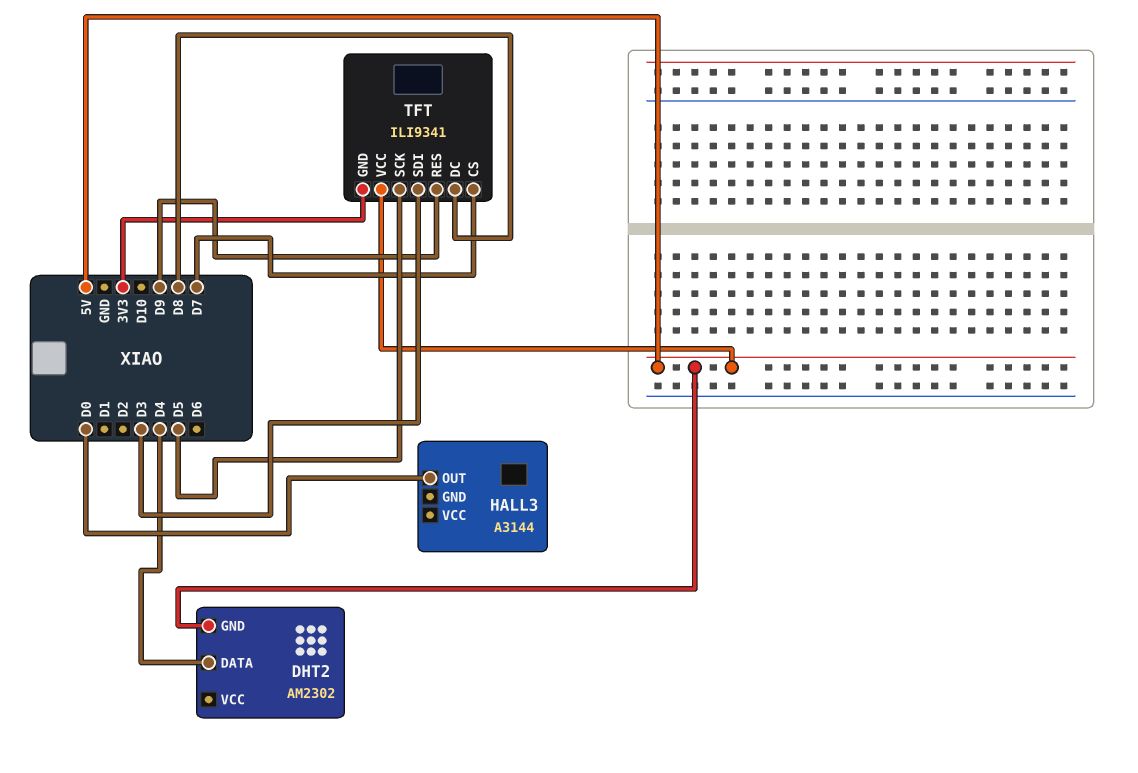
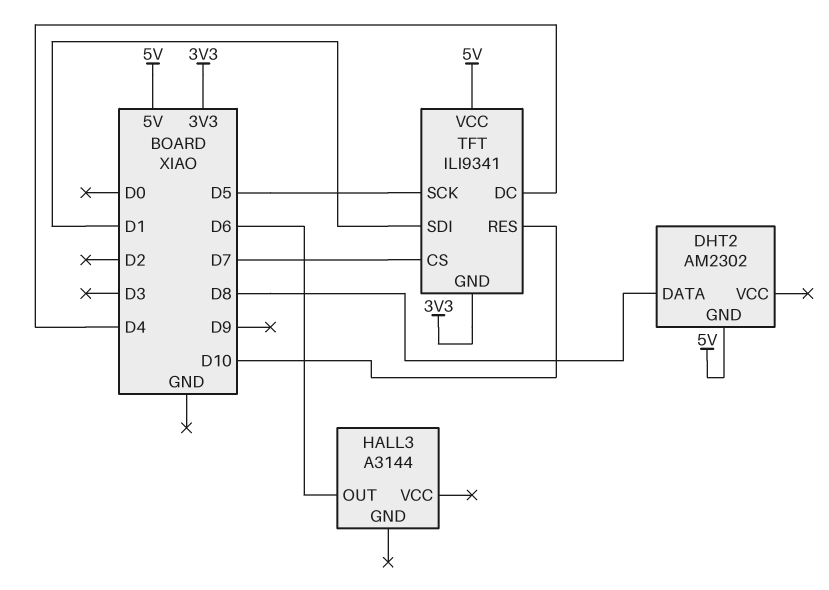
DHT2 pin DATA: D4 -> D8
HALL3 pin OUT: D0 -> D6
TFT pin DC: D8 -> D4
TFT pin RES: D9 -> D10
TFT pin SDI: D3 -> D1

